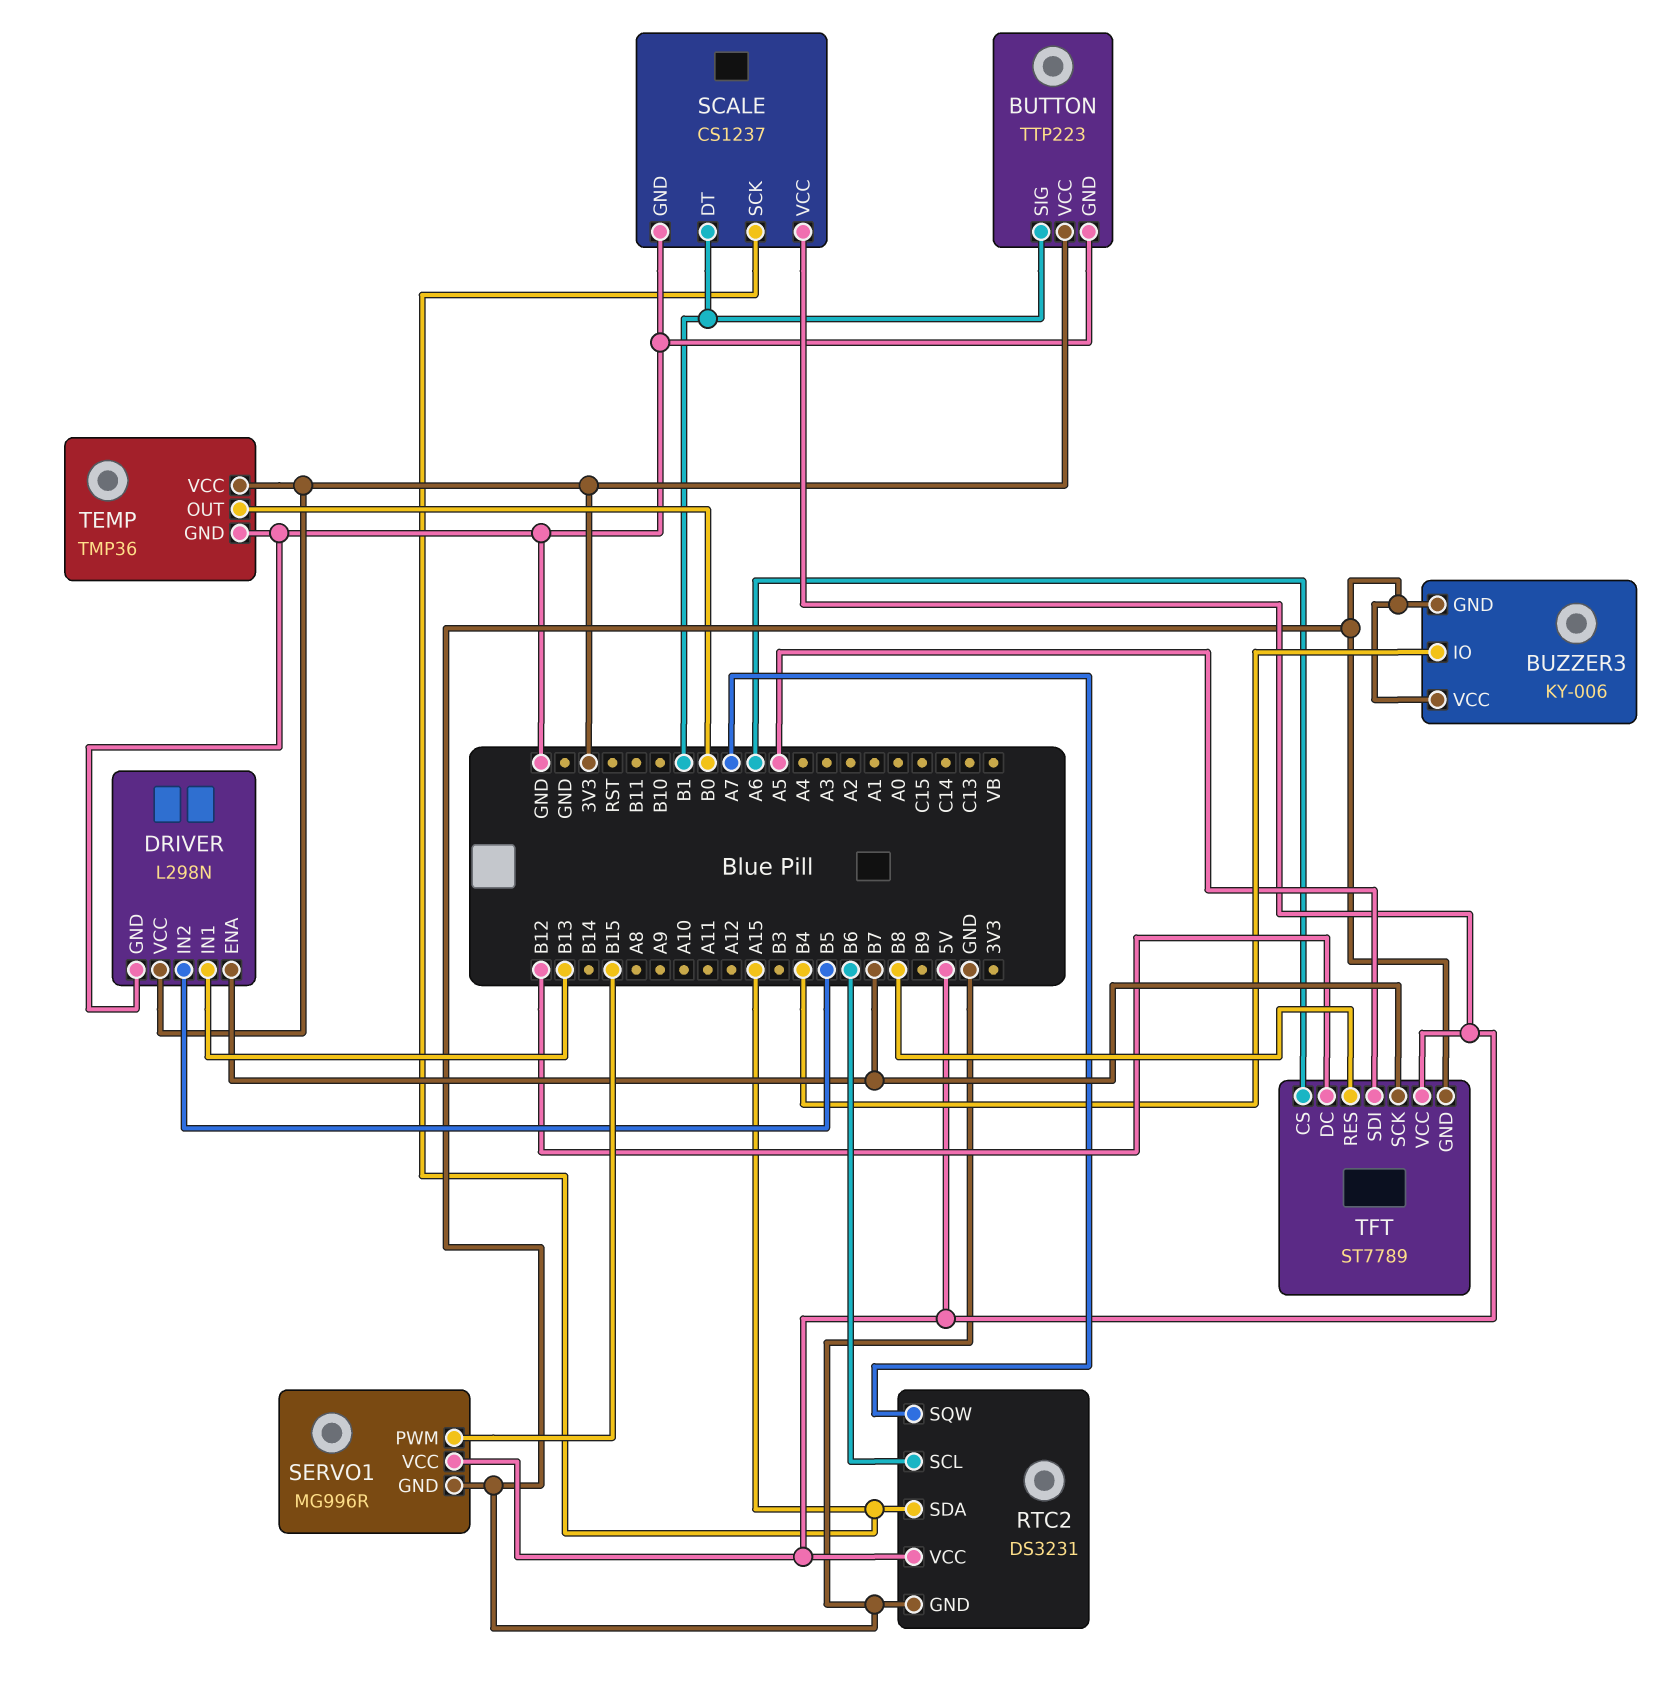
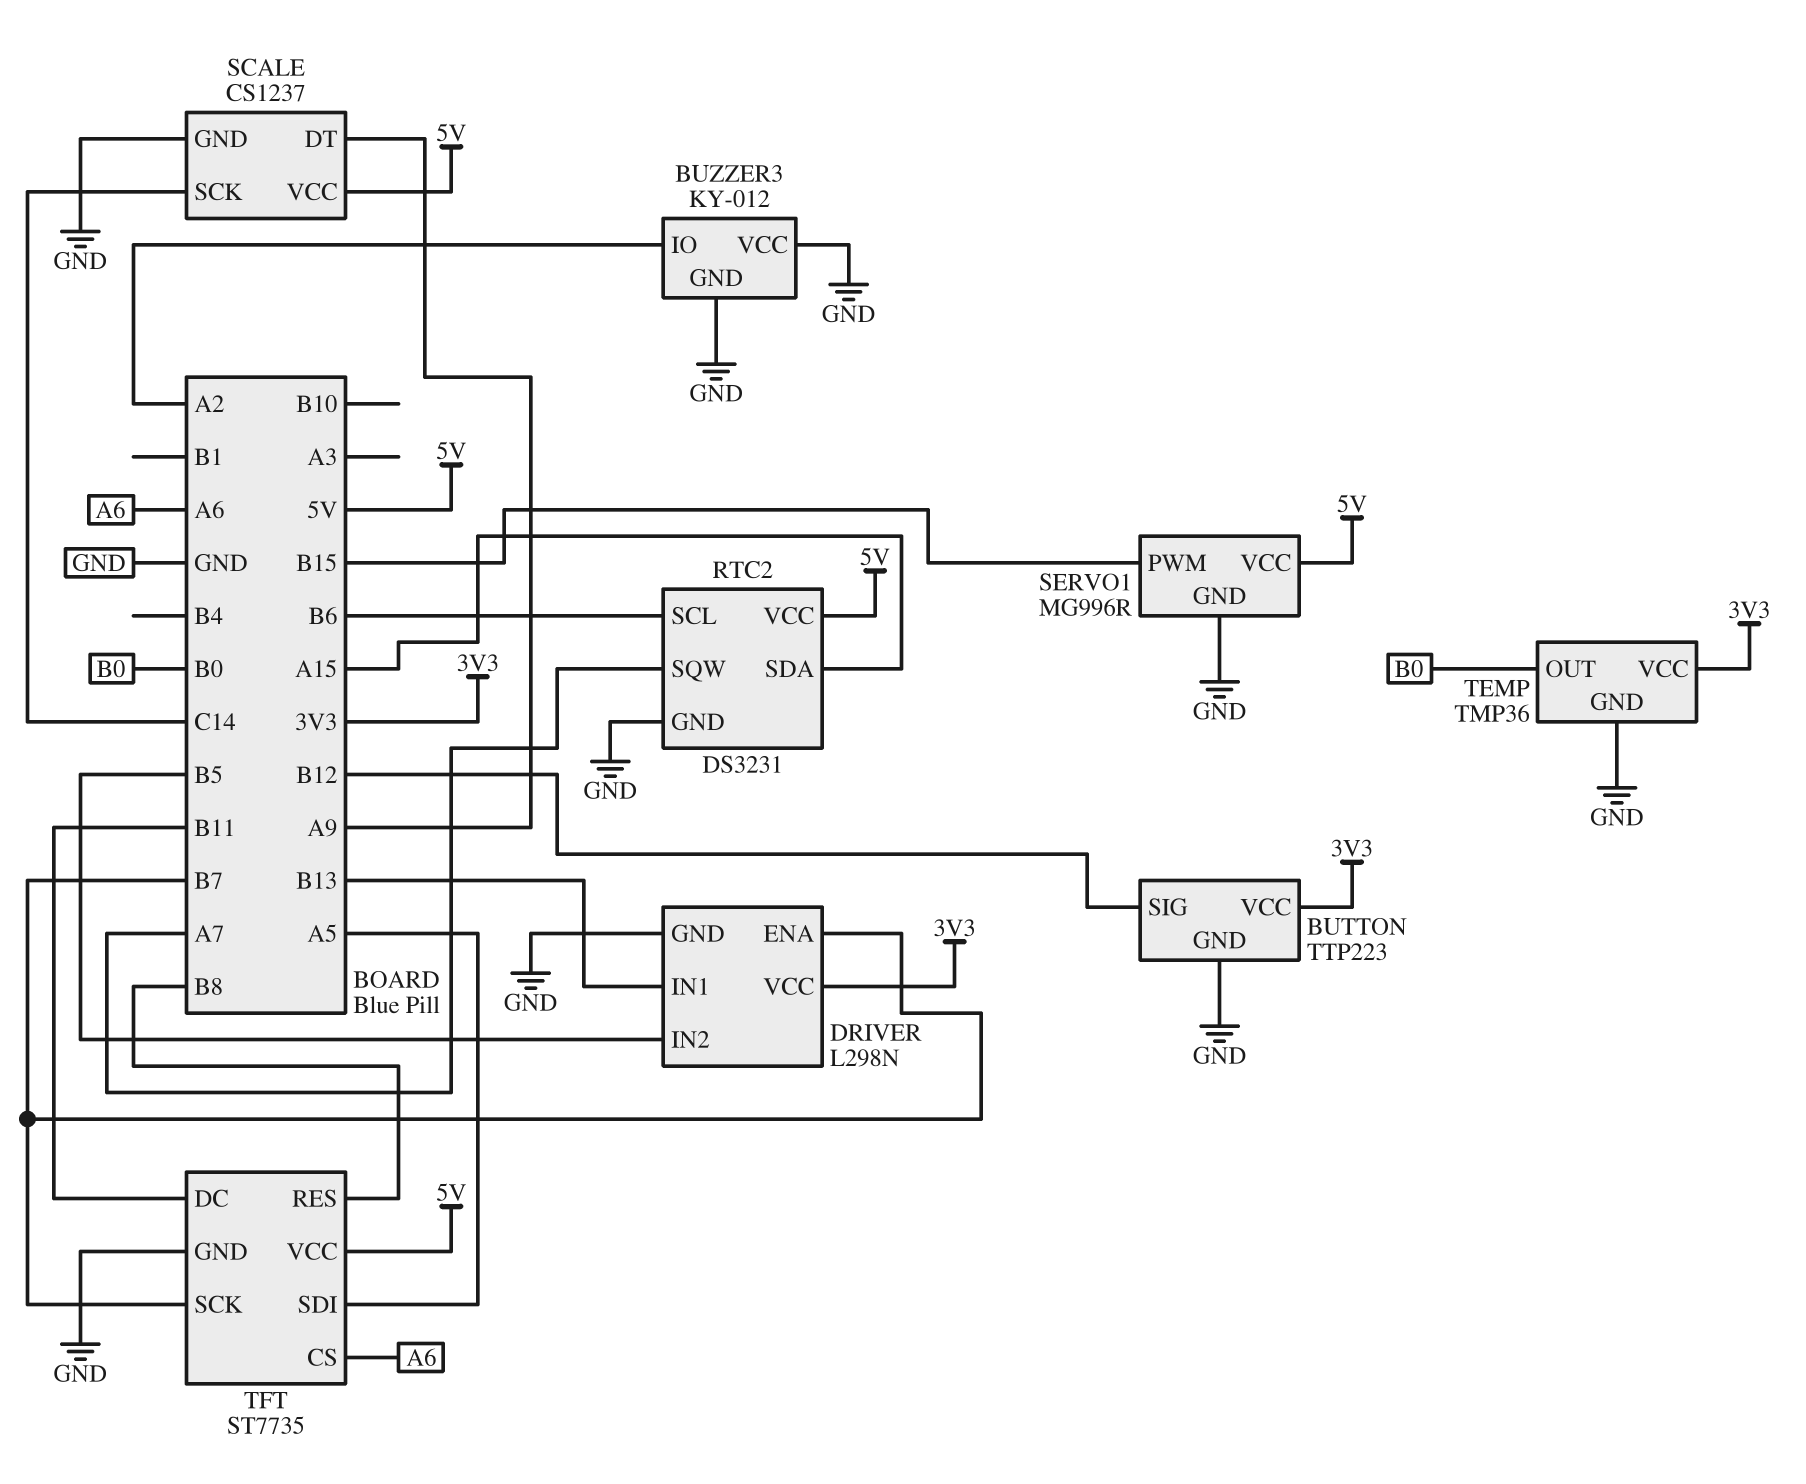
BUTTON pin SIG: B1 -> B12
BUZZER3: KY-006 -> KY-012
BUZZER3 pin IO: B4 -> A2
SCALE pin DT: B1 -> A9
SCALE pin SCK: A15 -> C14
TFT: ST7789 -> ST7735
TFT pin DC: B12 -> B11

